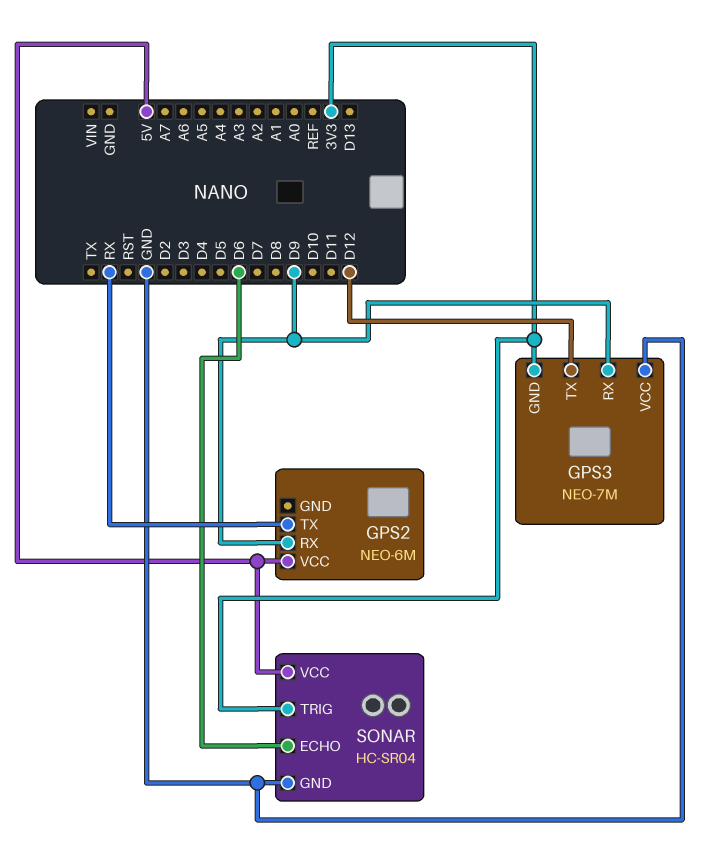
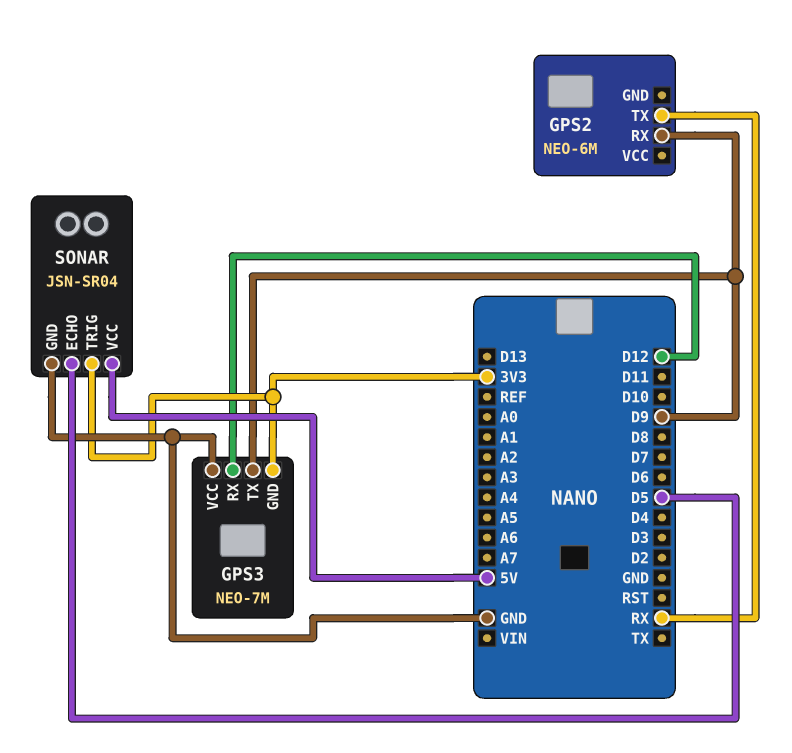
GPS2 pin VCC: 5V -> none
GPS3 pin RX: D9 -> D12
GPS3 pin TX: D12 -> D9
SONAR: HC-SR04 -> JSN-SR04
SONAR pin ECHO: D6 -> D5

